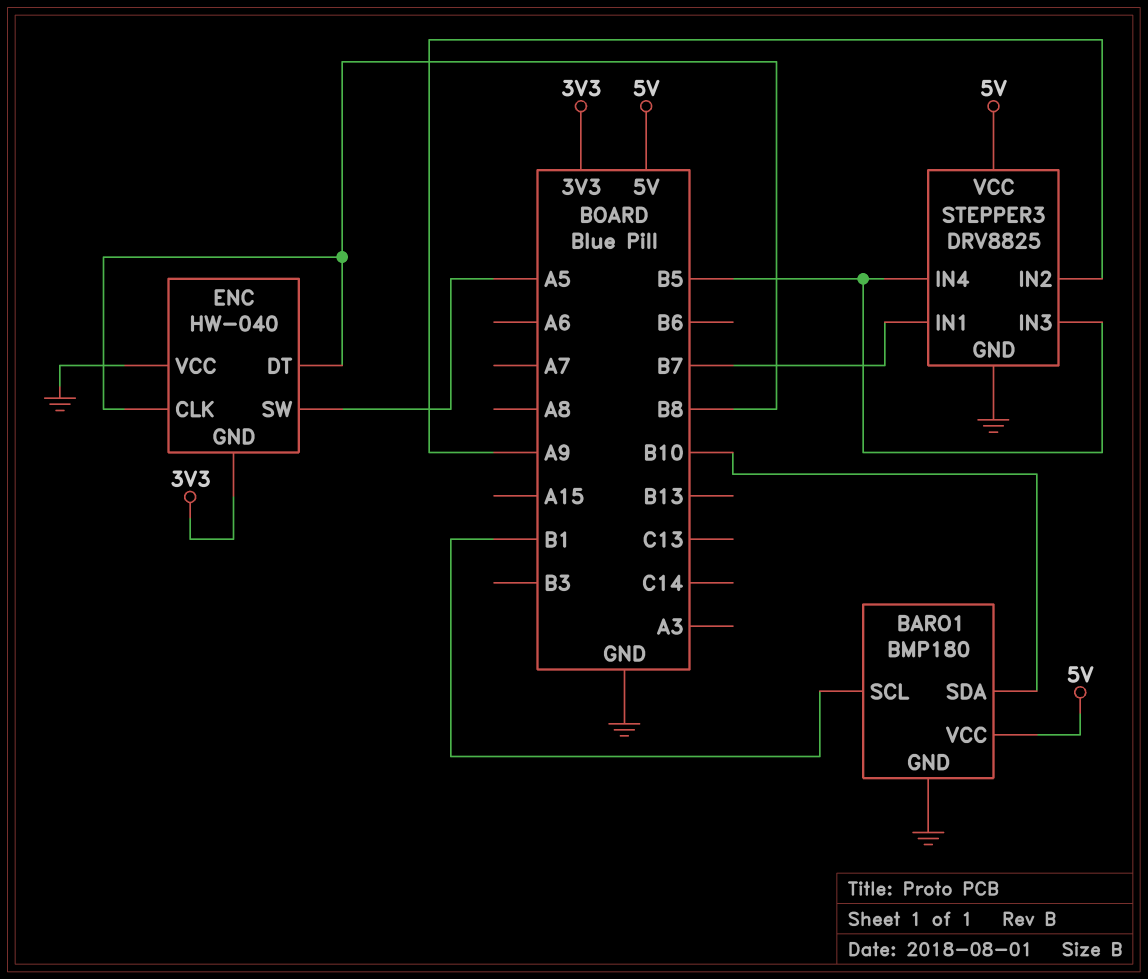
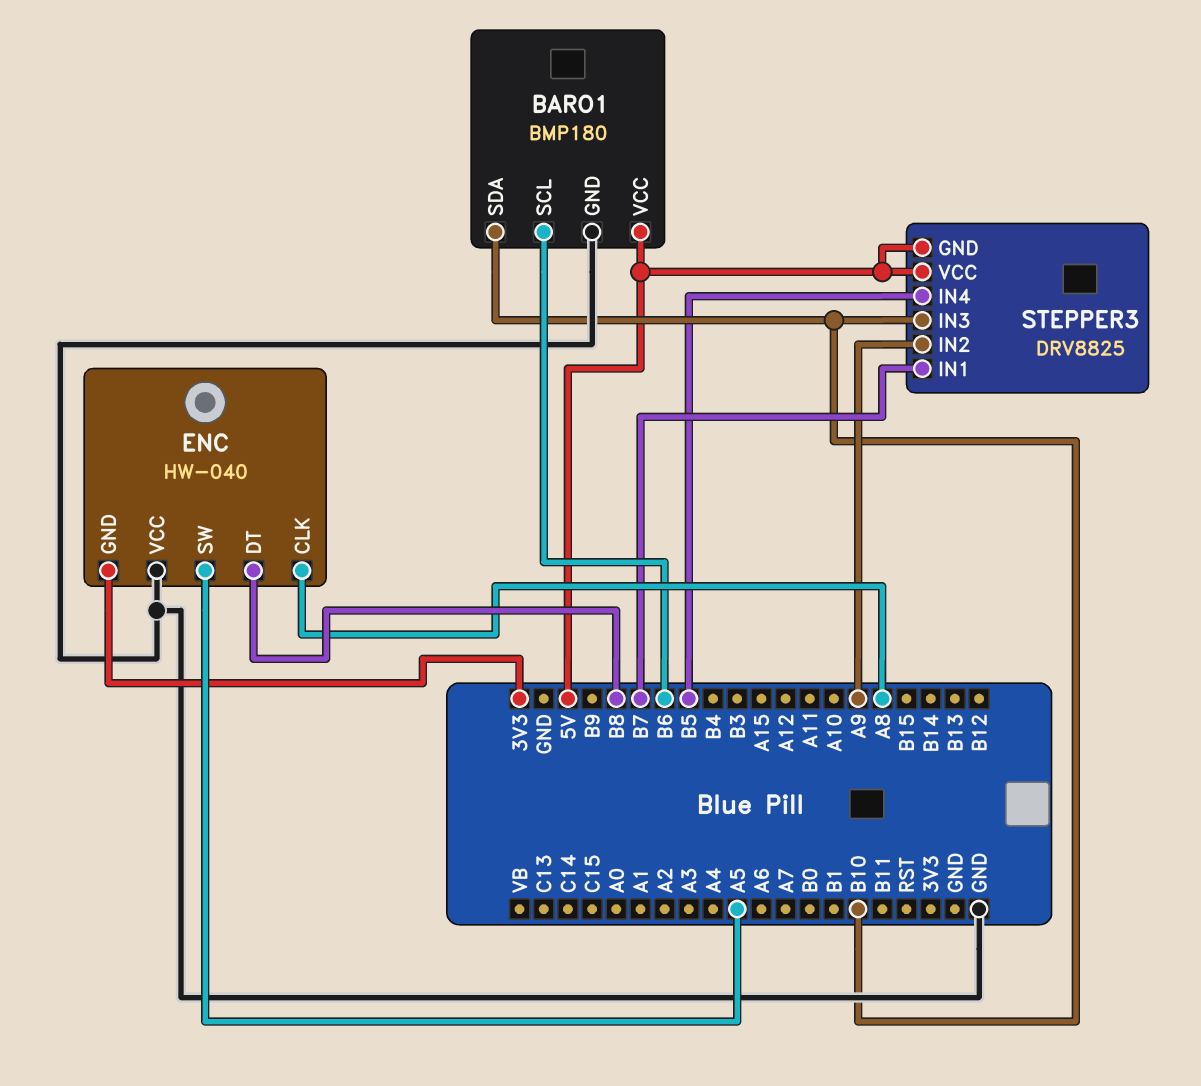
BARO1 pin SCL: B1 -> B6
ENC pin CLK: B8 -> A8
STEPPER3 pin GND: GND -> 5V
STEPPER3 pin IN3: B5 -> B10

